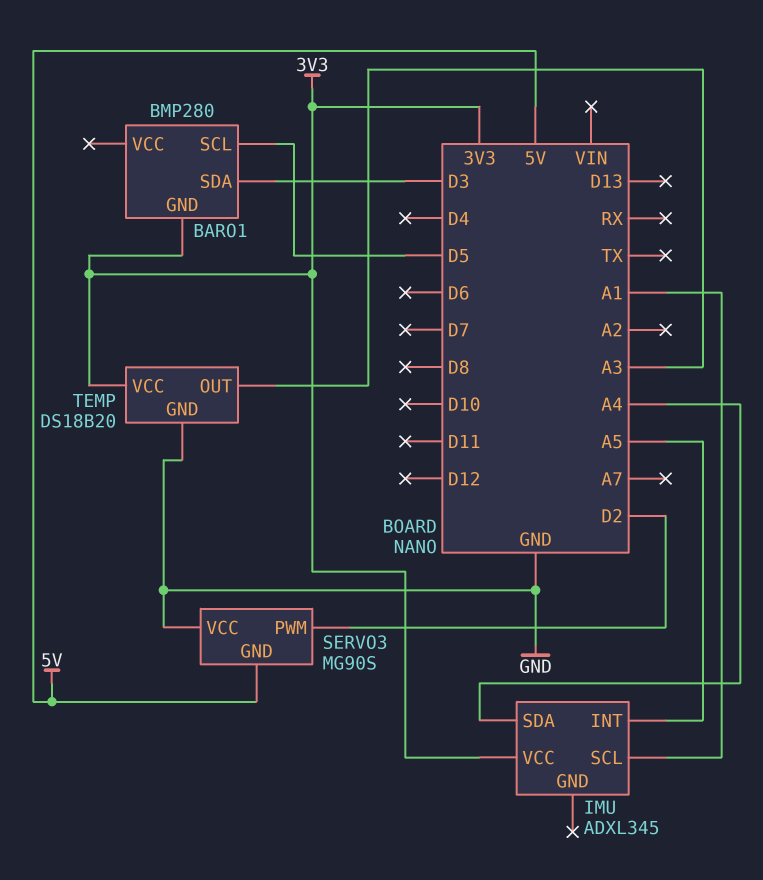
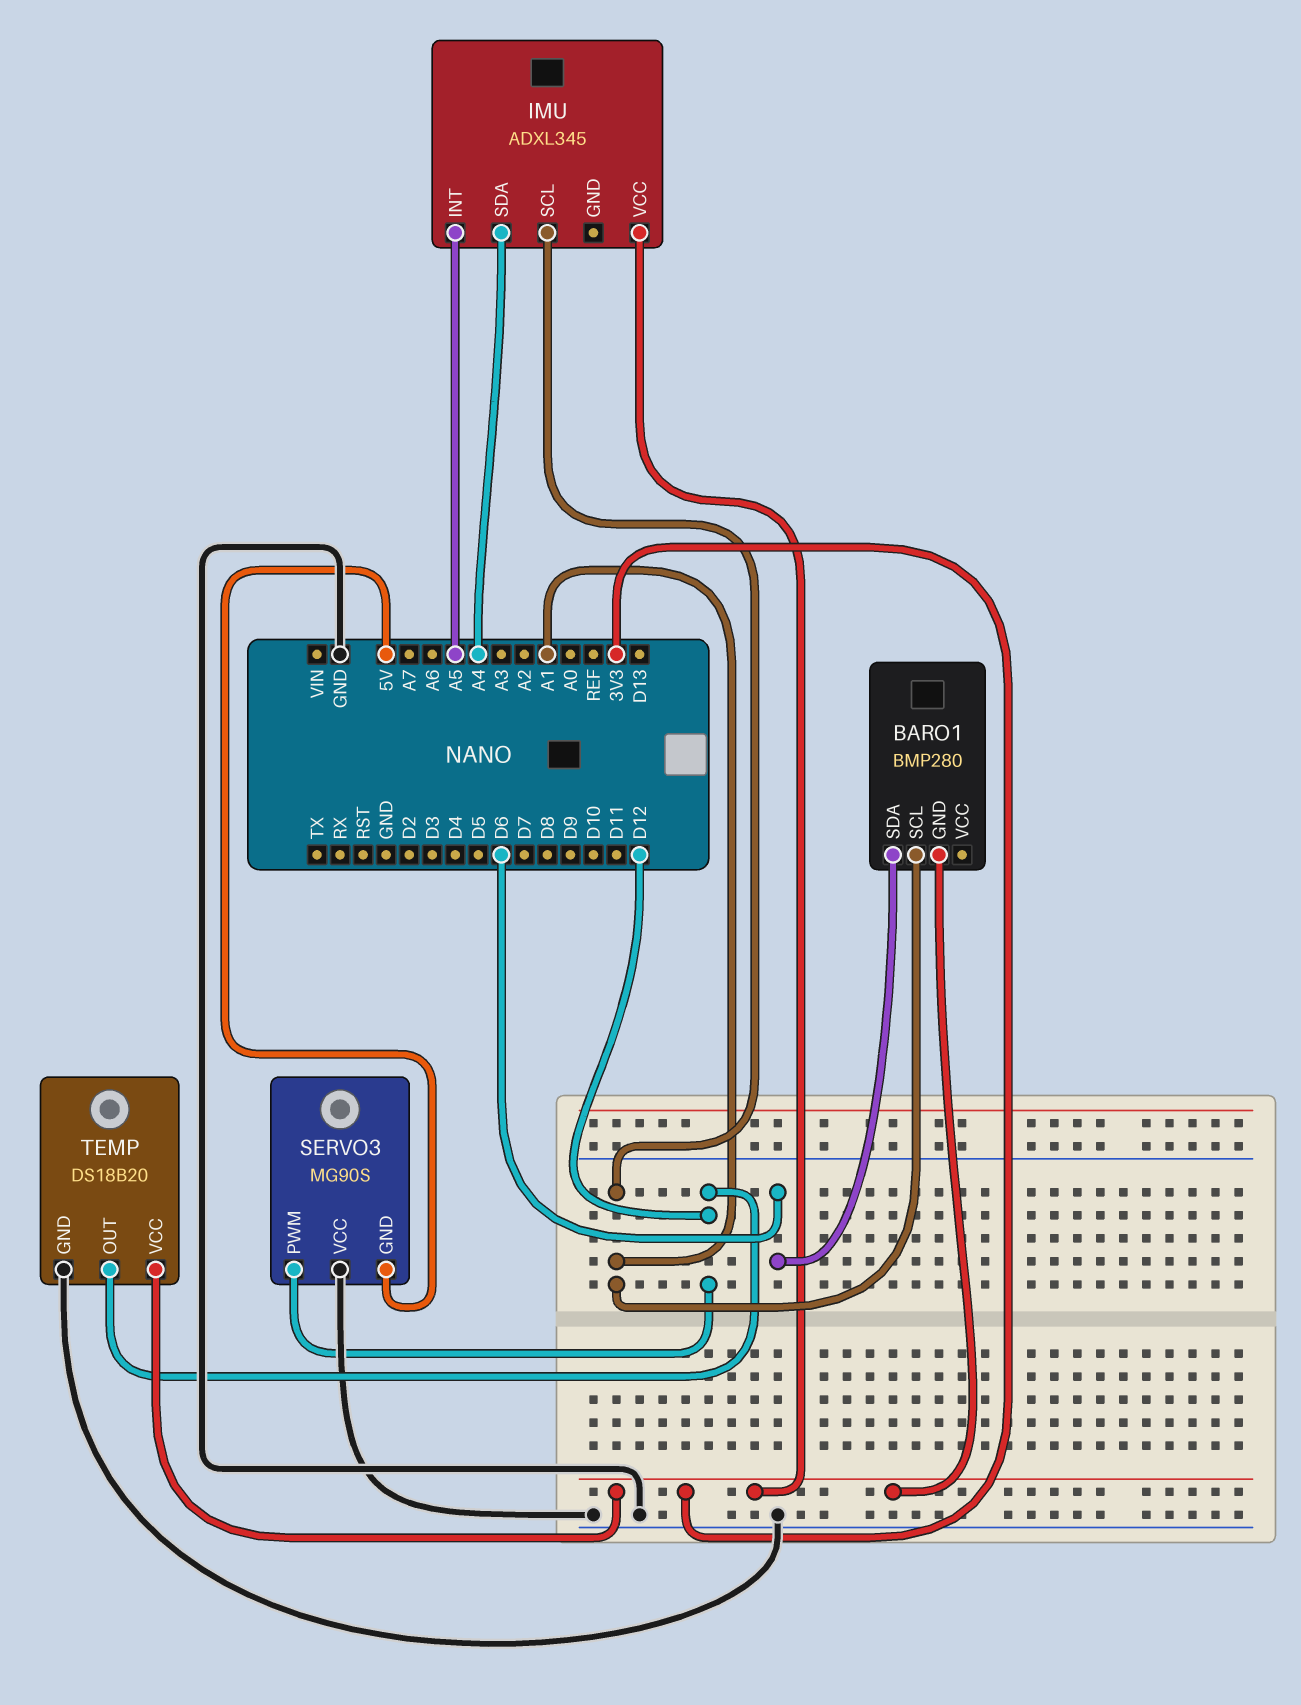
BARO1 pin SCL: D5 -> A1
BARO1 pin SDA: D3 -> D6
SERVO3 pin PWM: D2 -> D12
TEMP pin OUT: A3 -> D12

